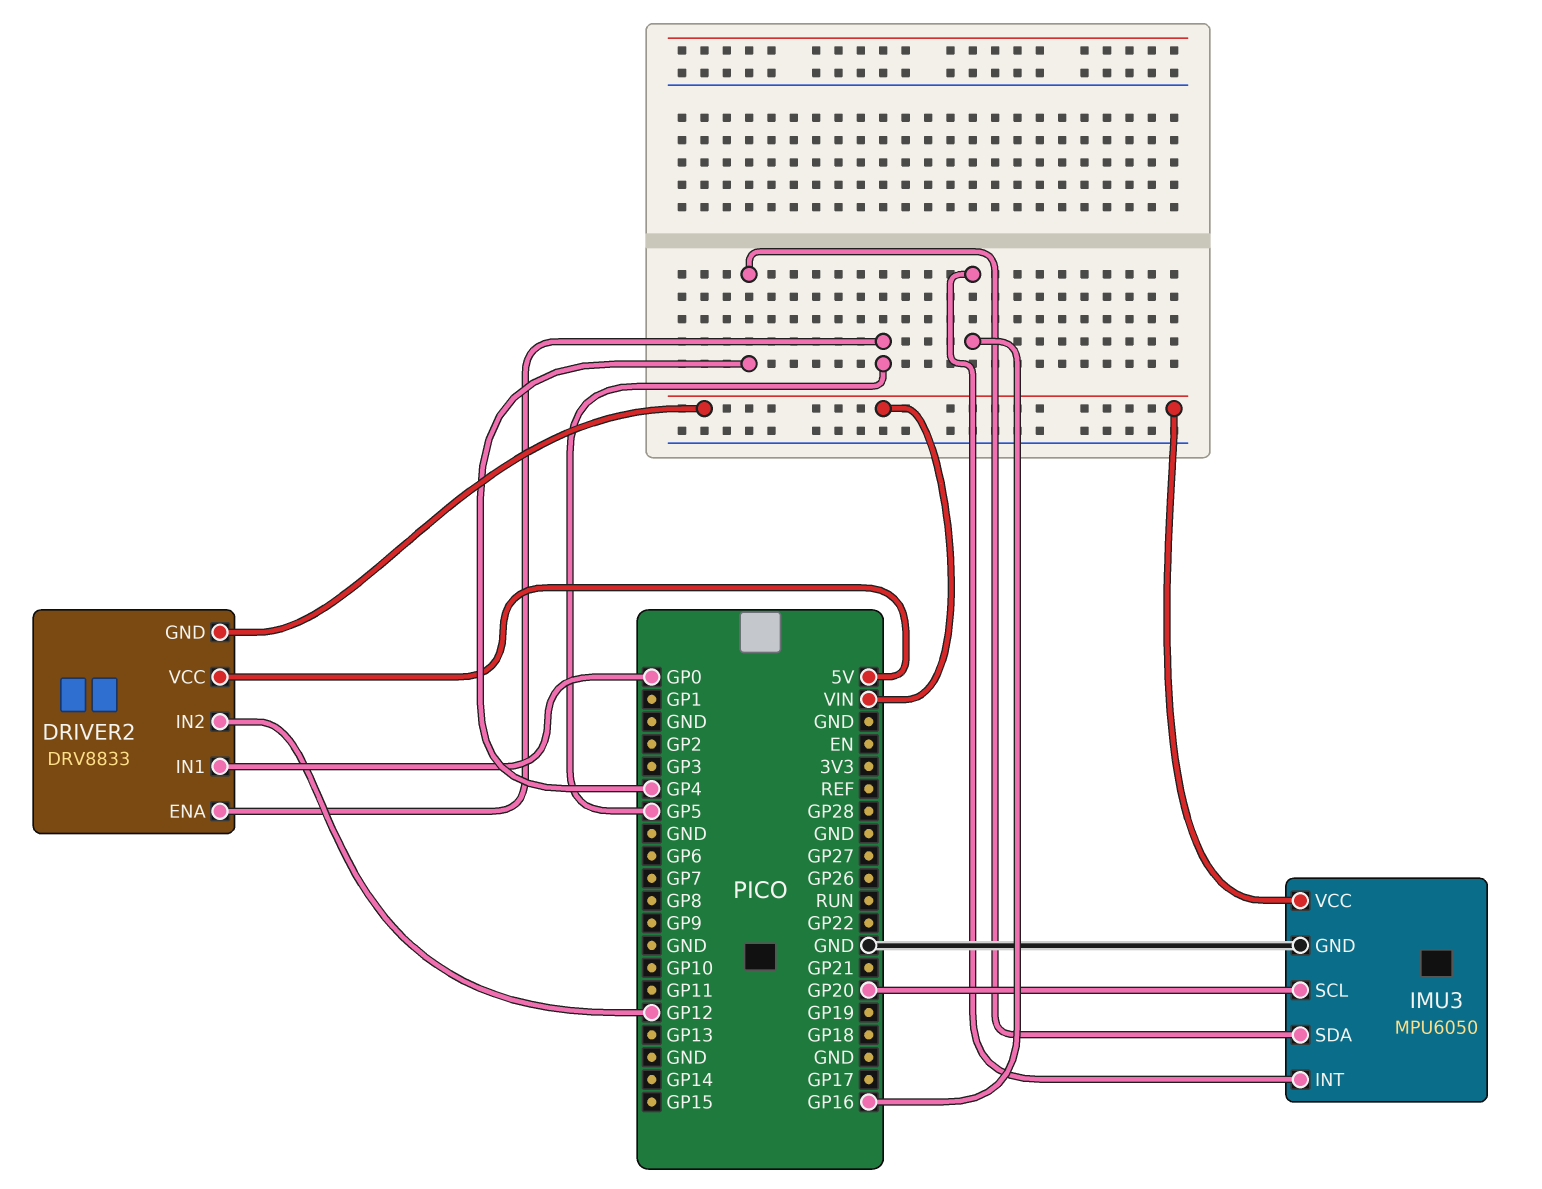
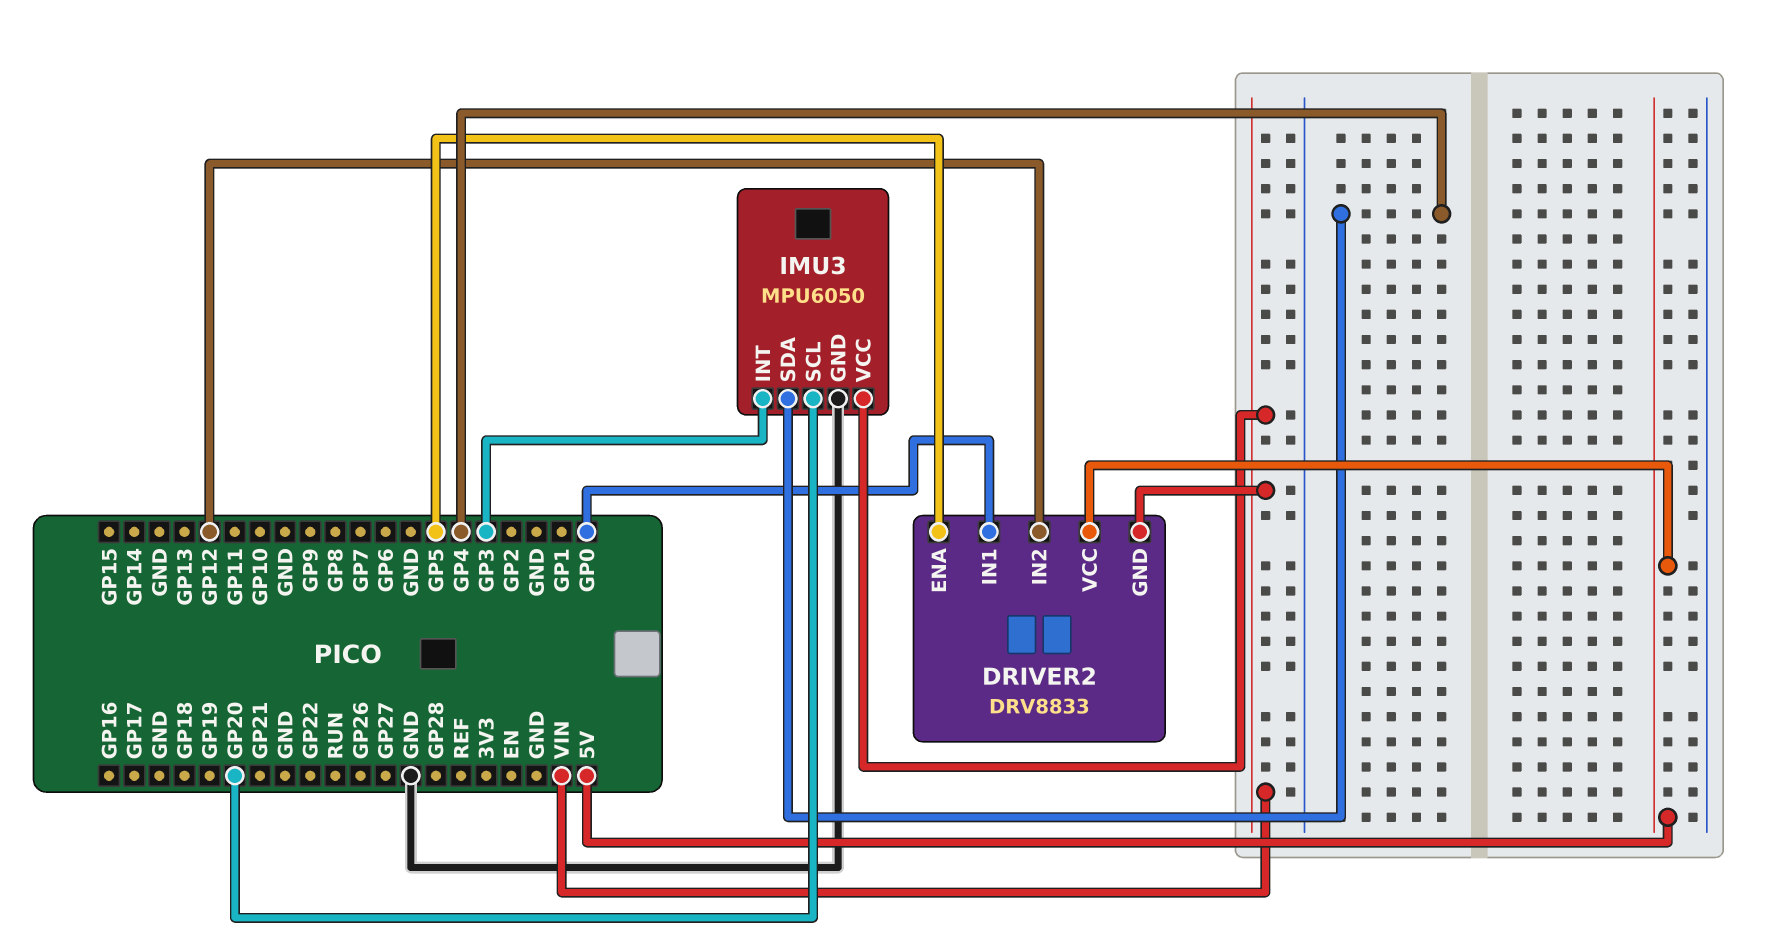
IMU3 pin INT: GP16 -> GP3

